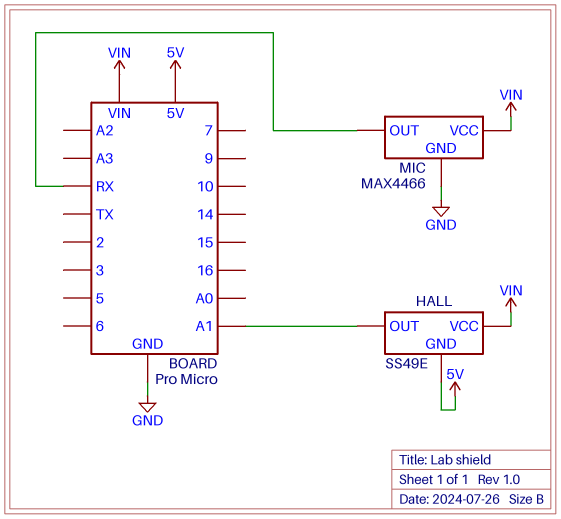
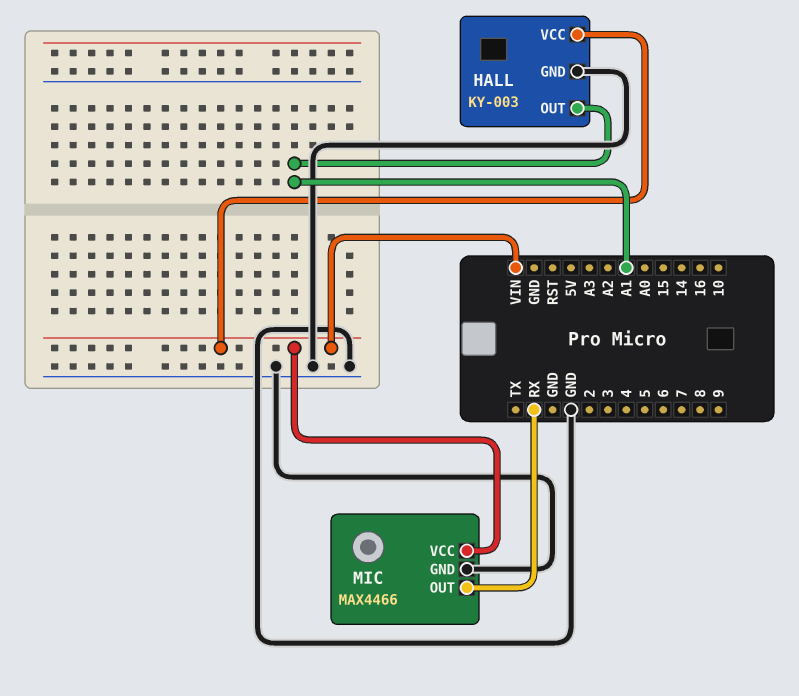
HALL: SS49E -> KY-003
HALL pin GND: 5V -> GND

